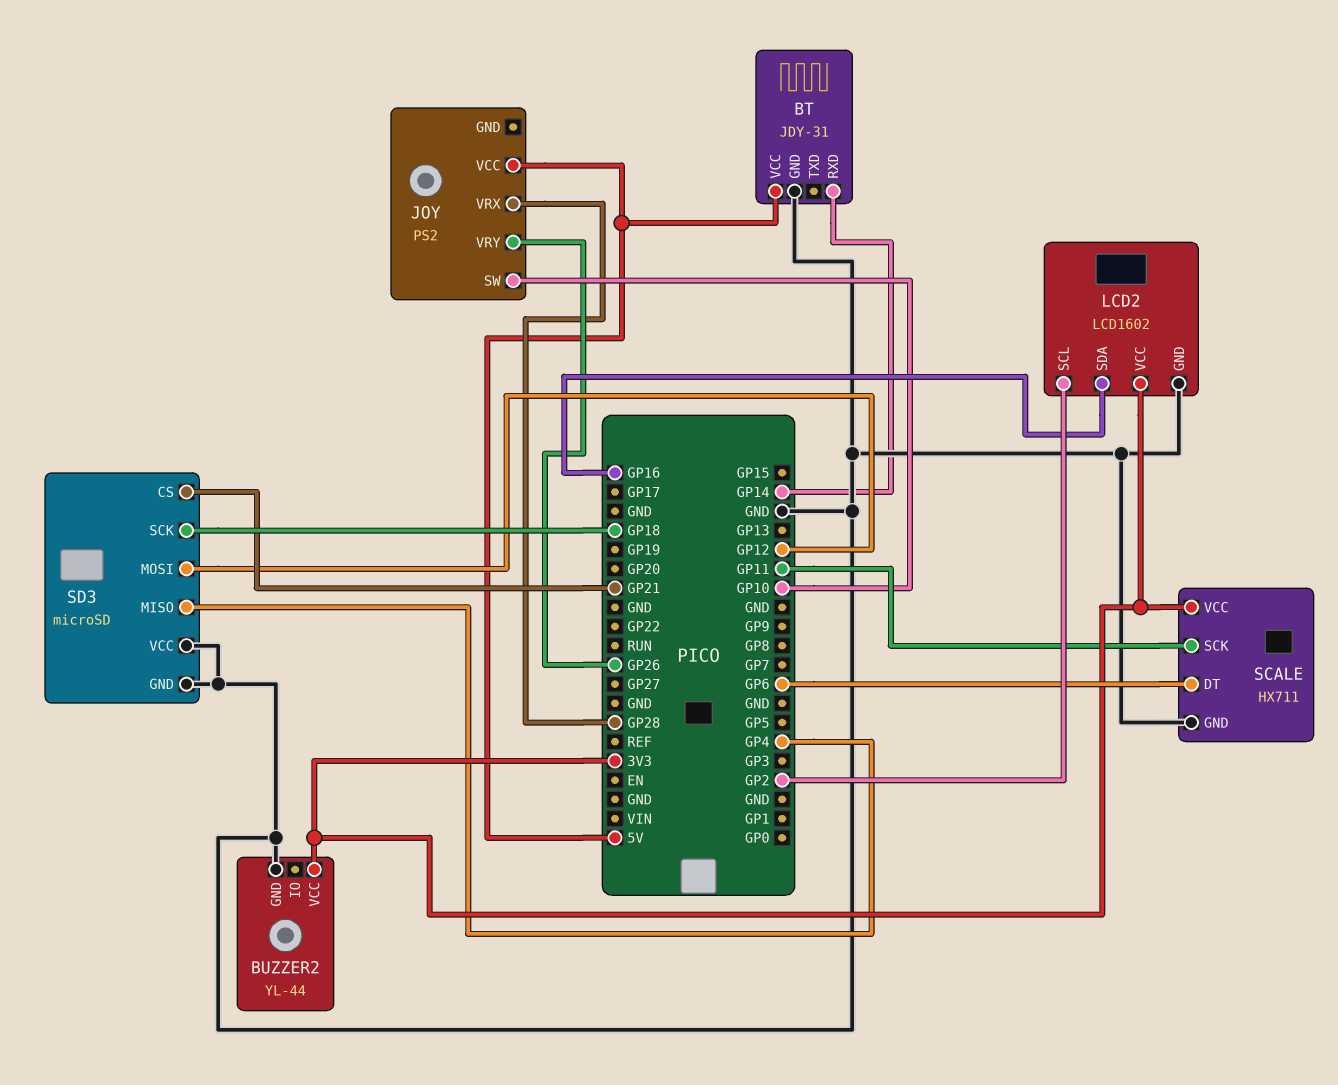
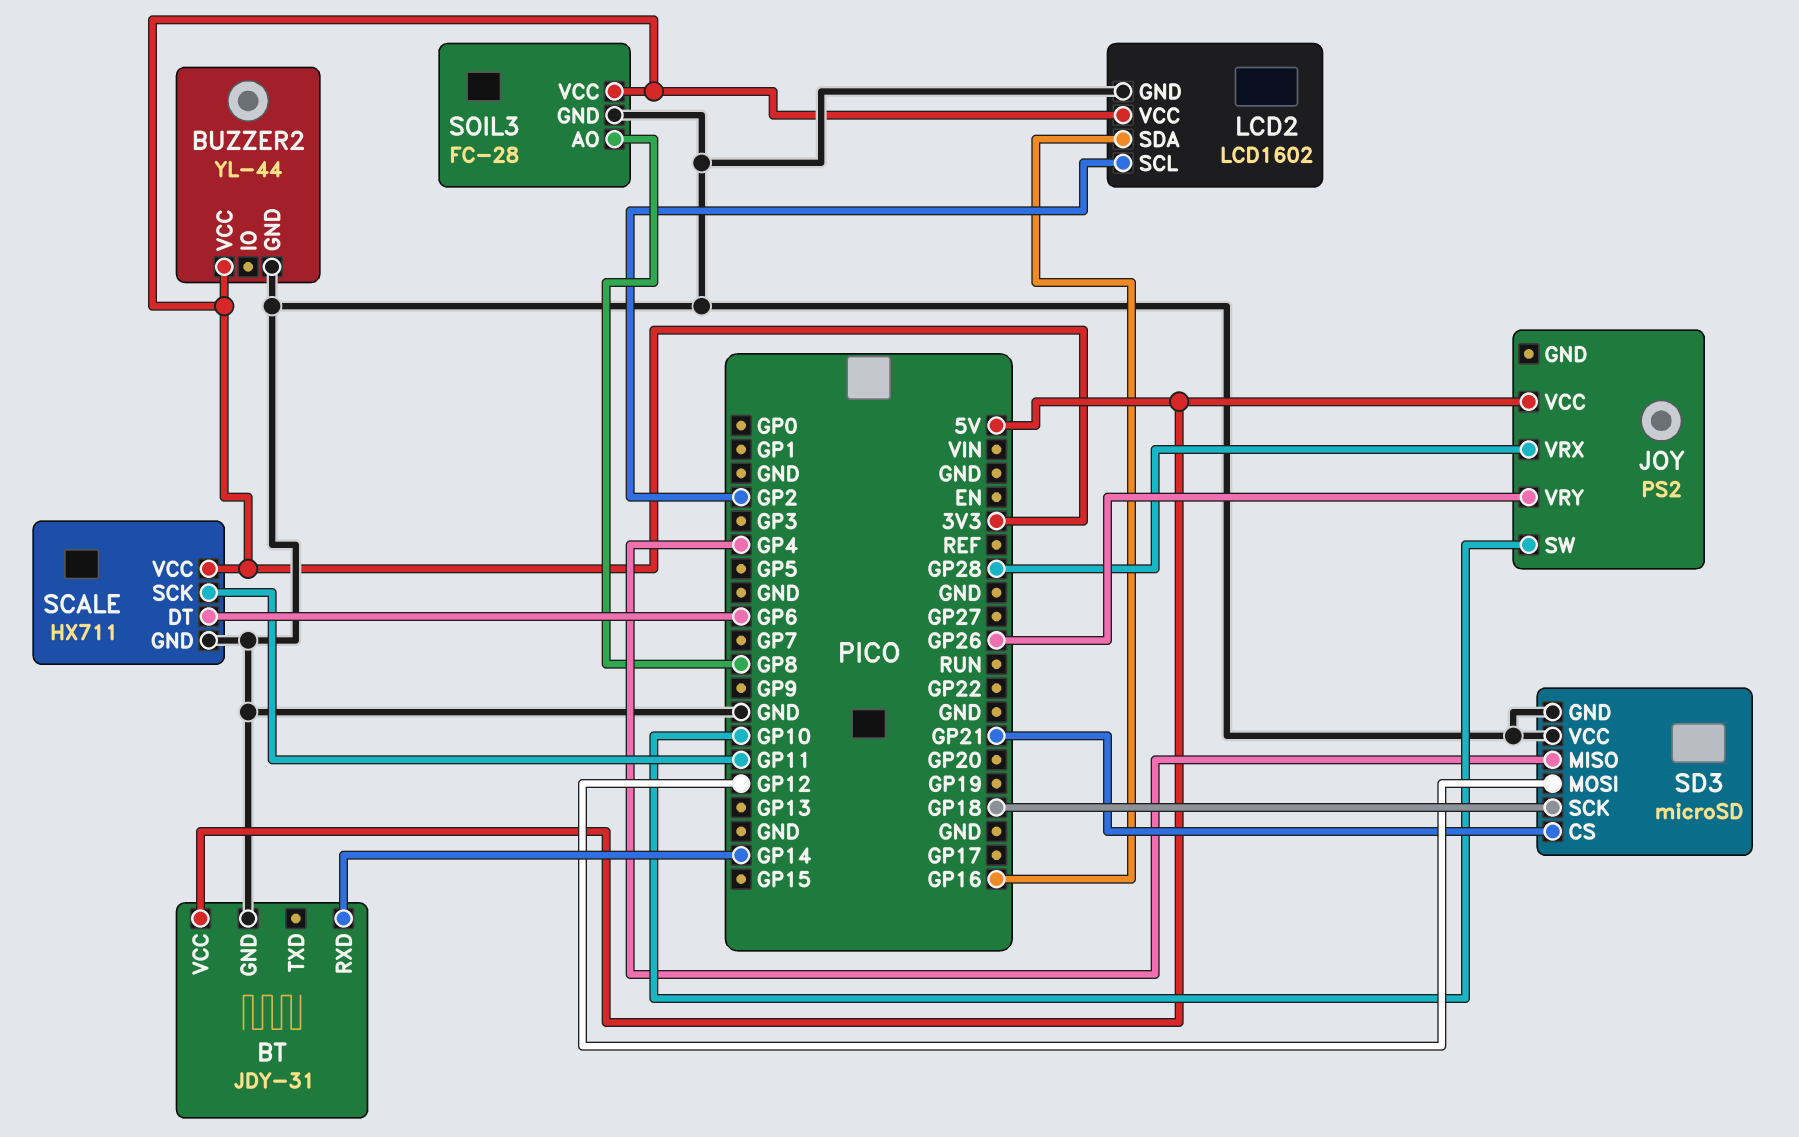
SOIL3: none -> FC-28
SOIL3 pin AO: none -> GP8
SOIL3 pin GND: none -> GND
SOIL3 pin VCC: none -> 3V3

